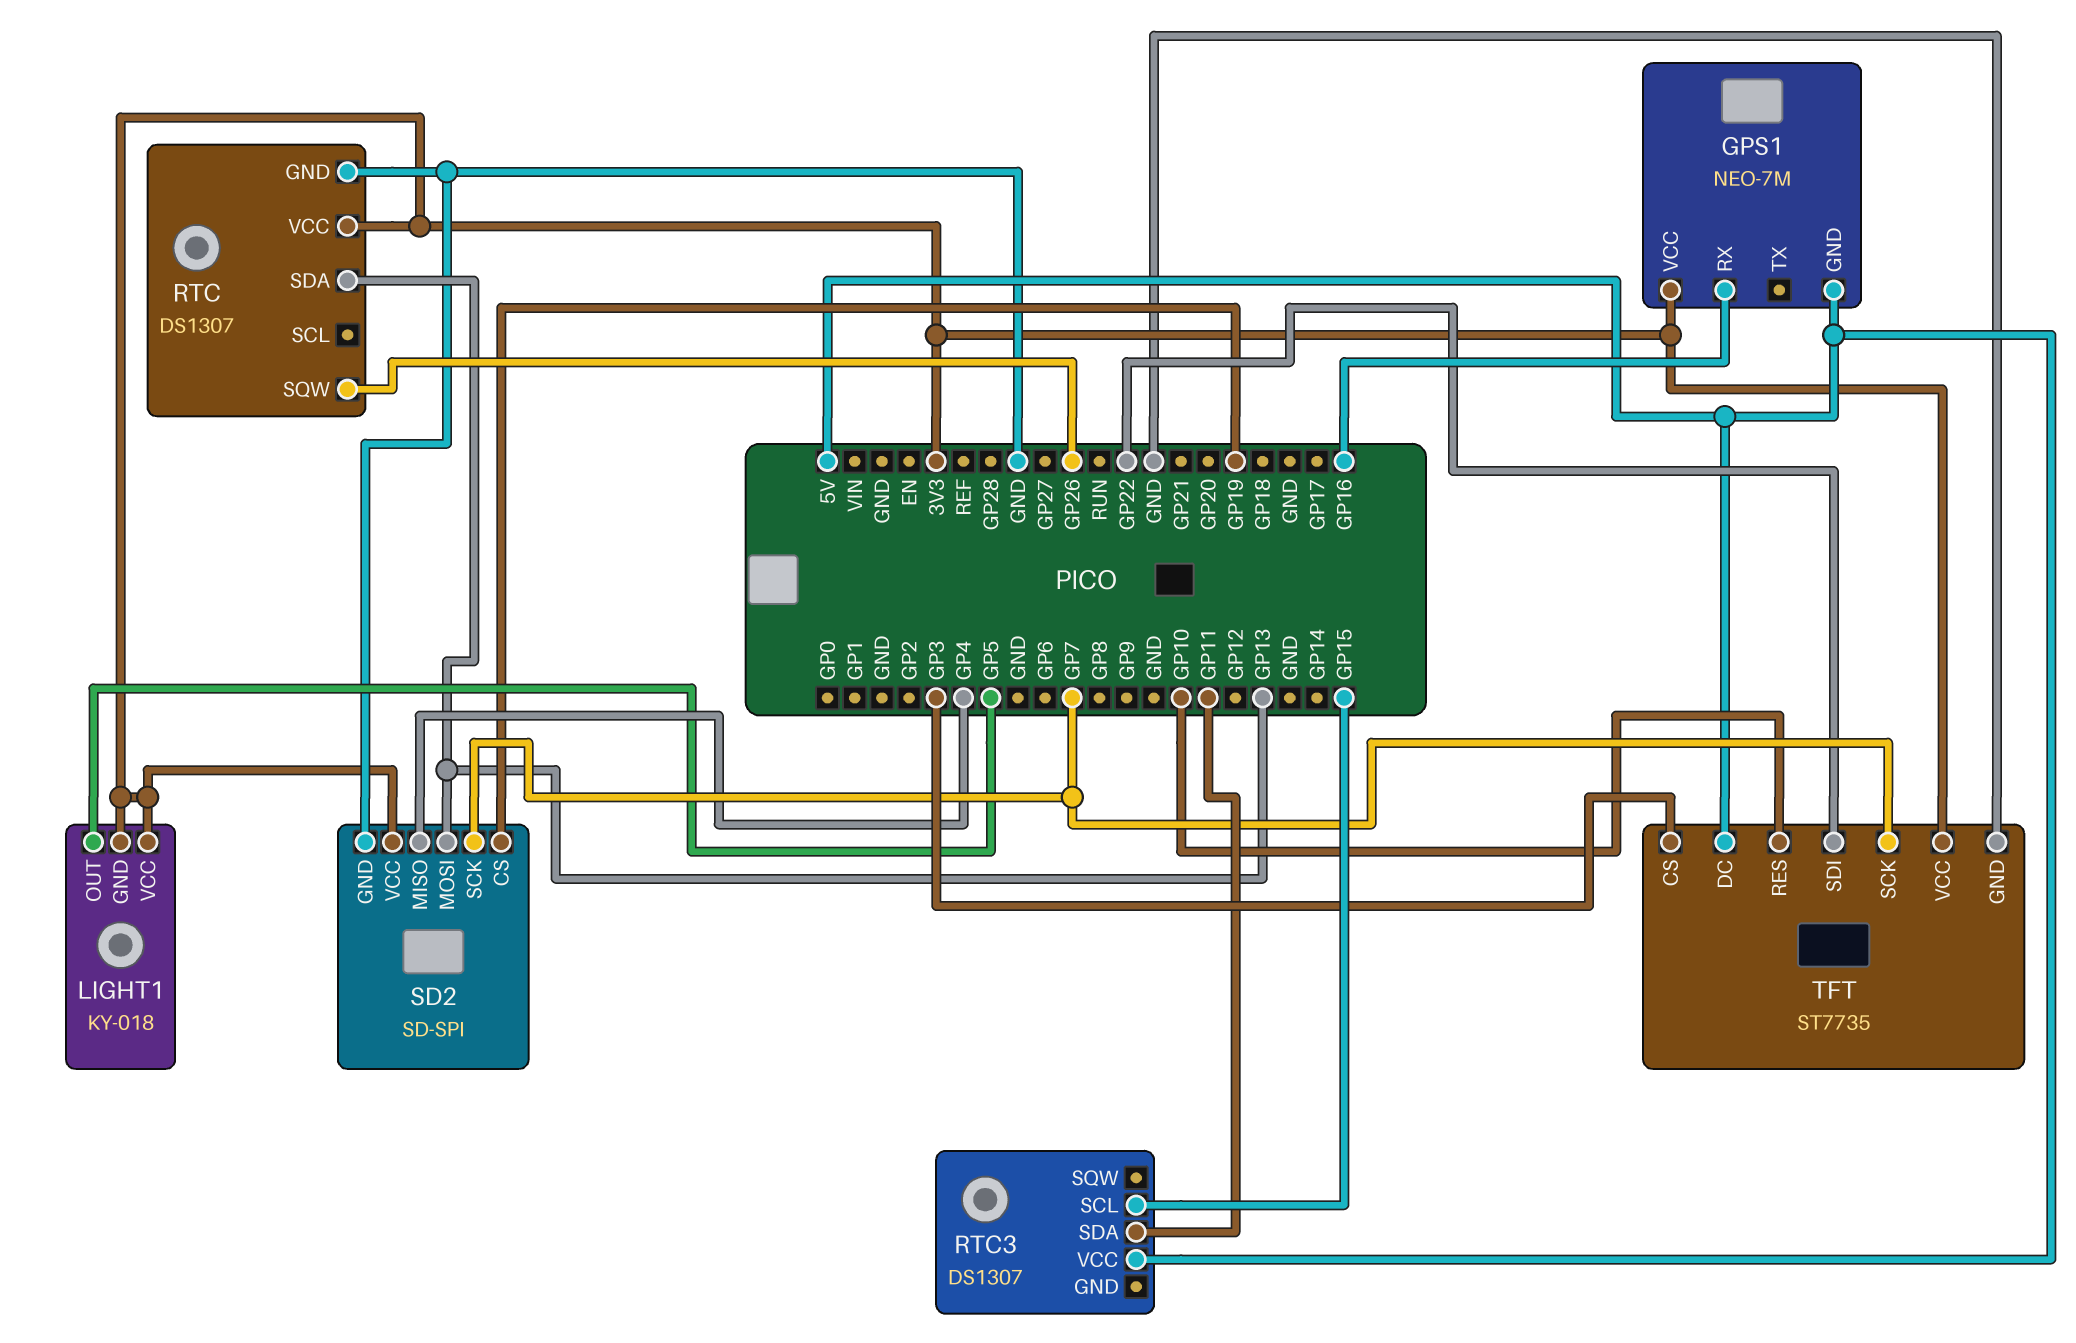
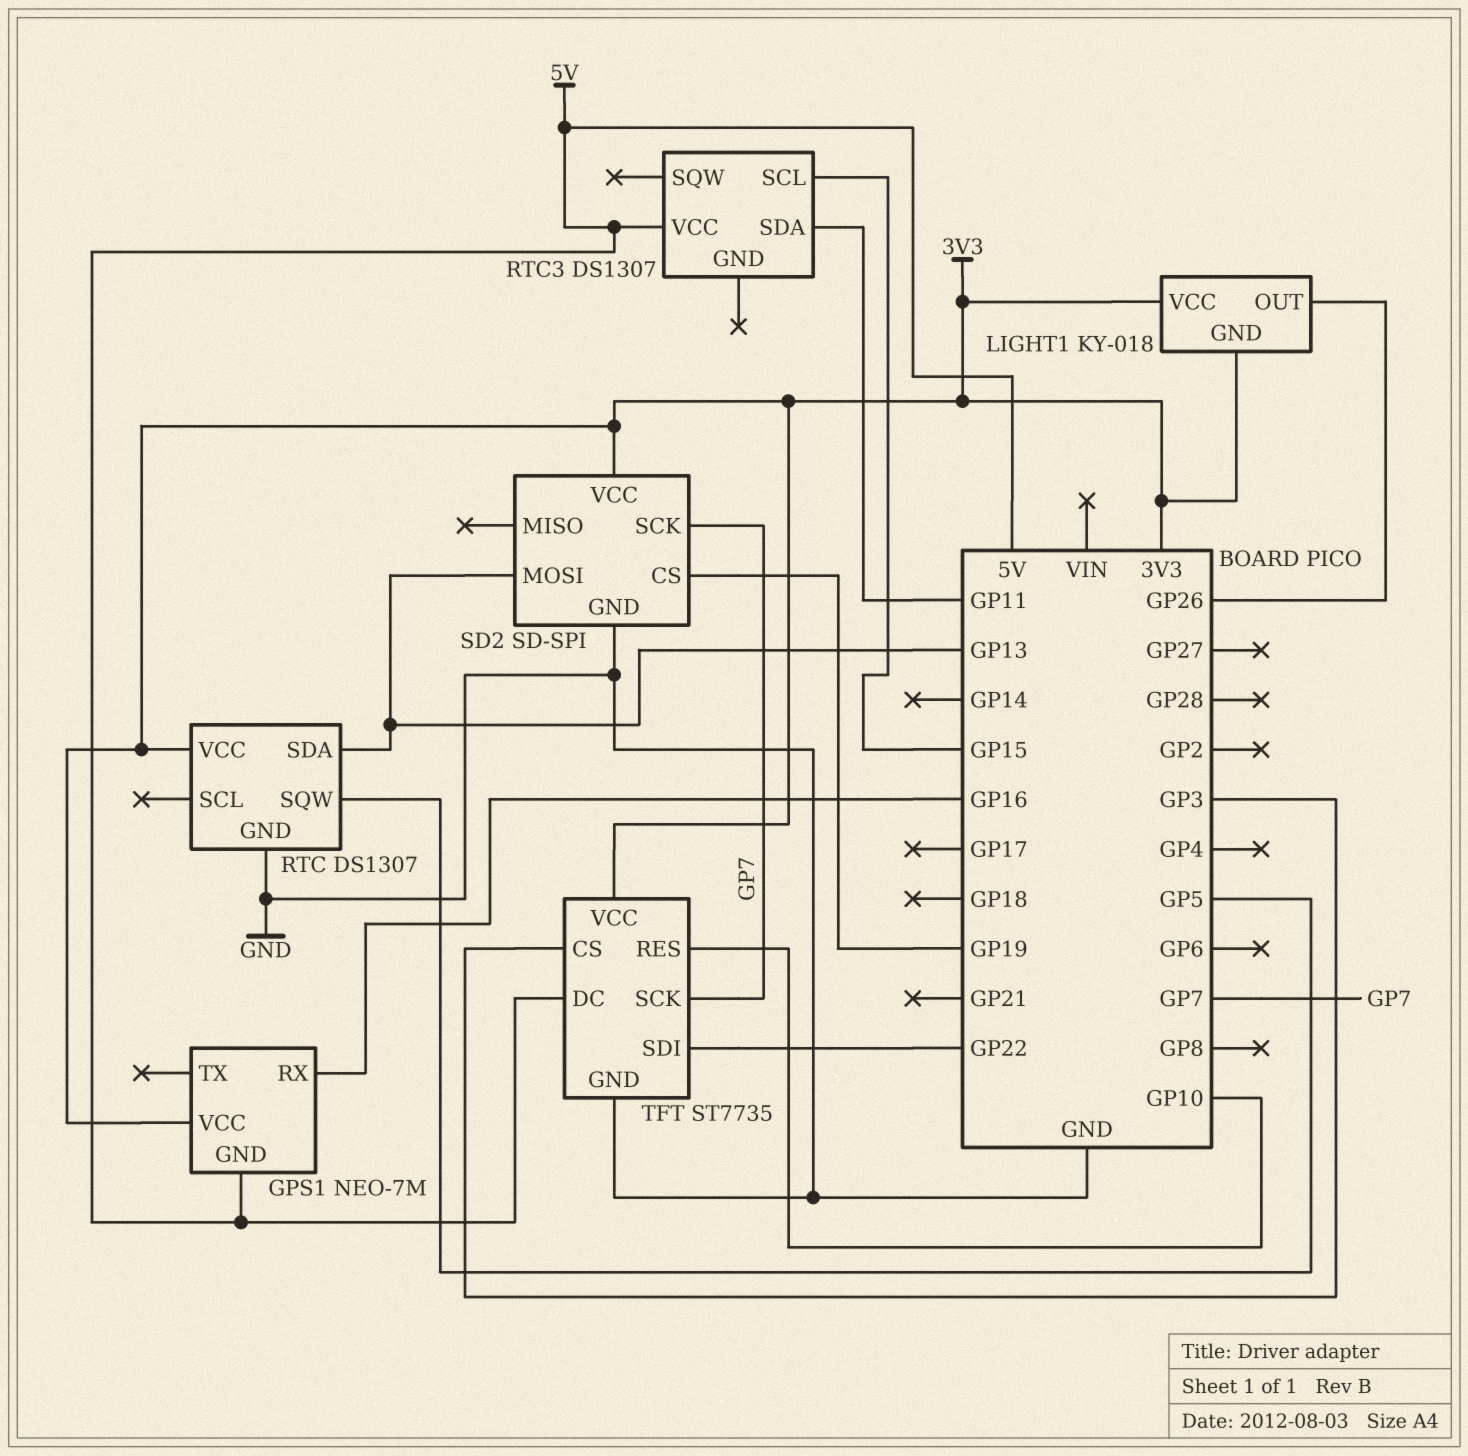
LIGHT1 pin OUT: GP5 -> GP26
RTC pin SQW: GP26 -> GP5
SD2 pin MISO: GP4 -> none

